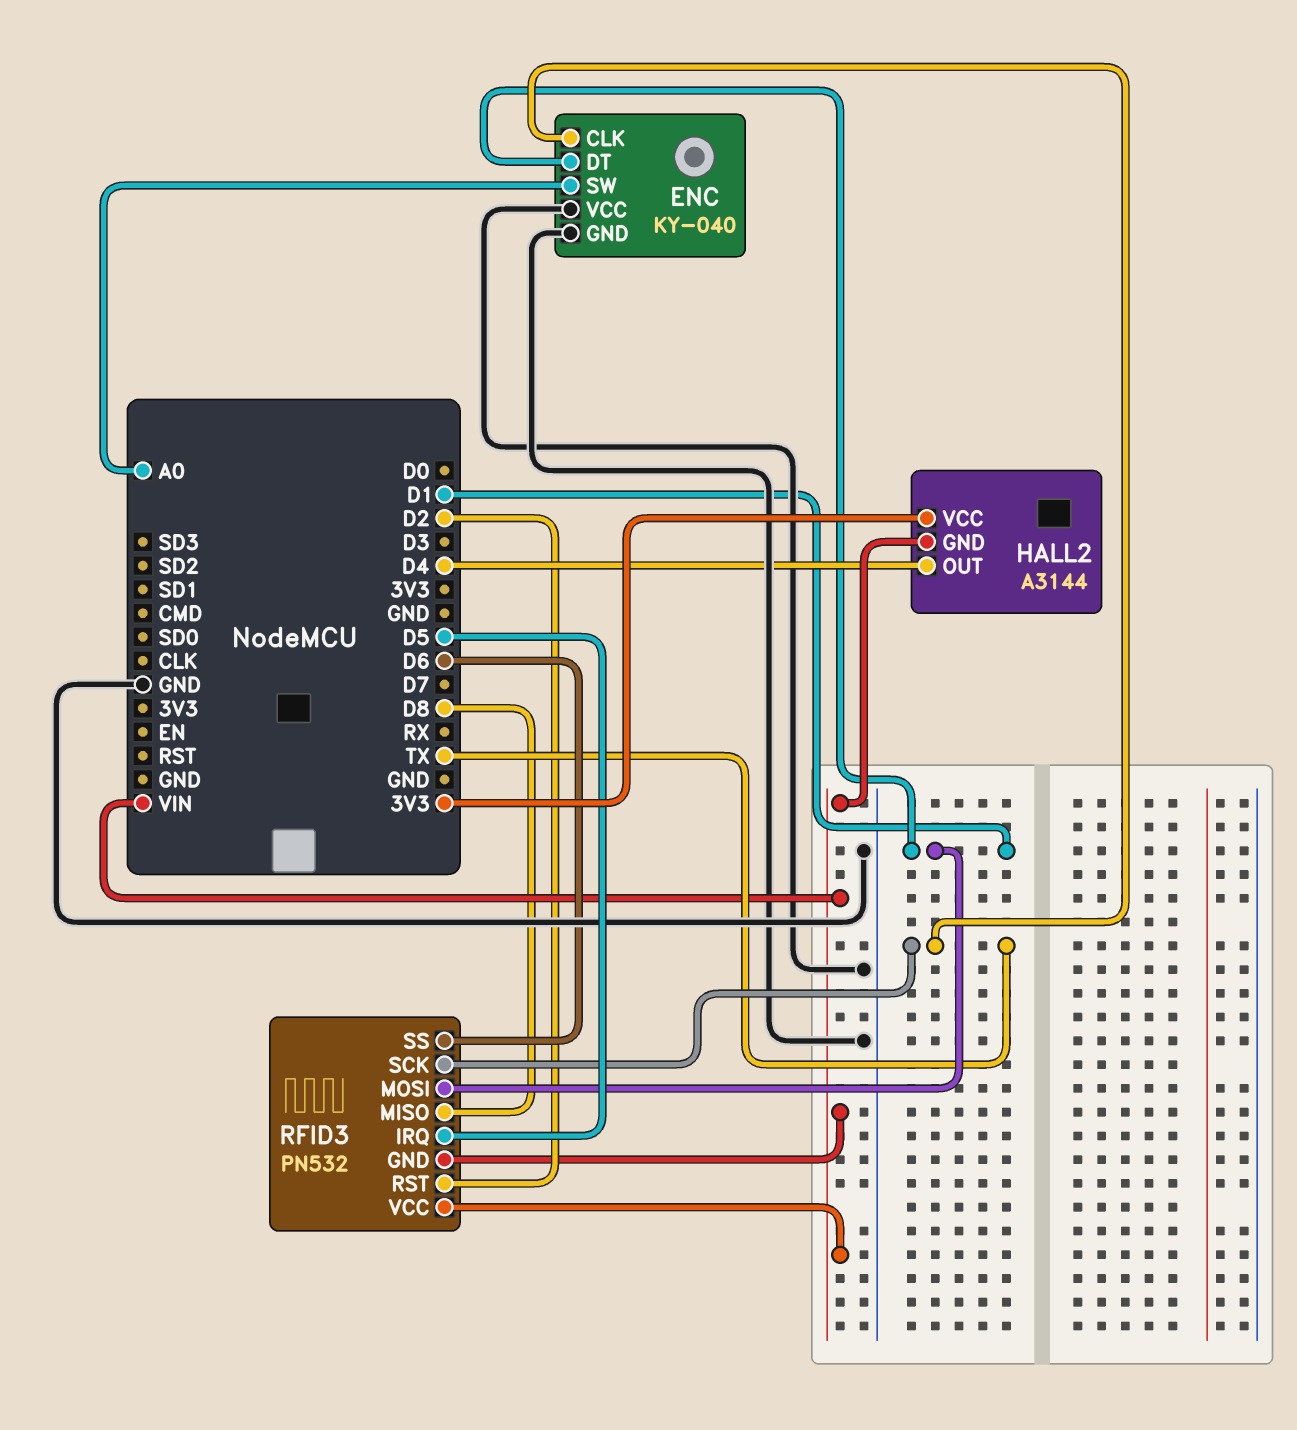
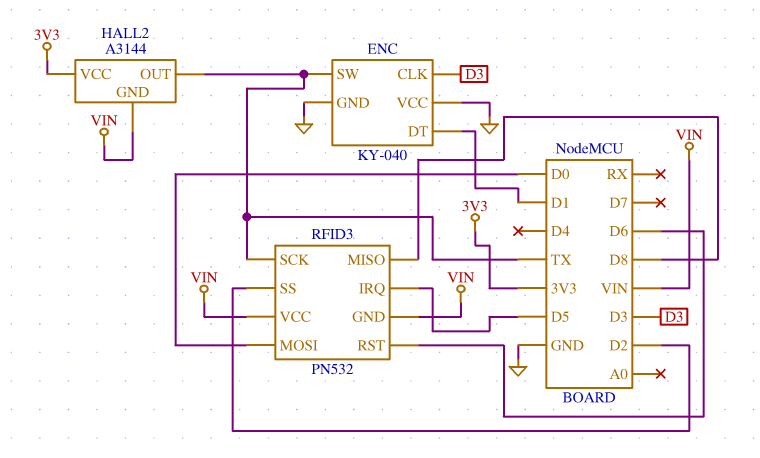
ENC pin CLK: TX -> D3
ENC pin SW: A0 -> TX
HALL2 pin OUT: D4 -> TX
RFID3 pin MOSI: D1 -> D0
RFID3 pin RST: D2 -> D6
RFID3 pin SS: D6 -> D2

